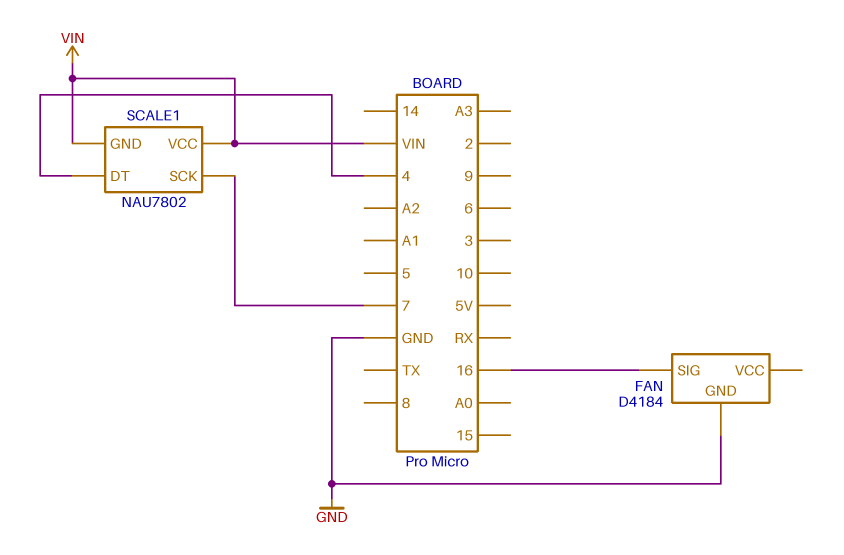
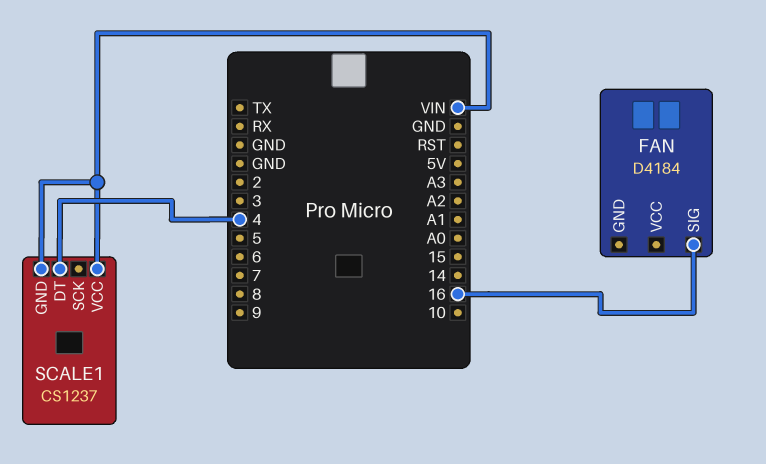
FAN pin GND: GND -> none
SCALE1: NAU7802 -> CS1237
SCALE1 pin SCK: 7 -> none

